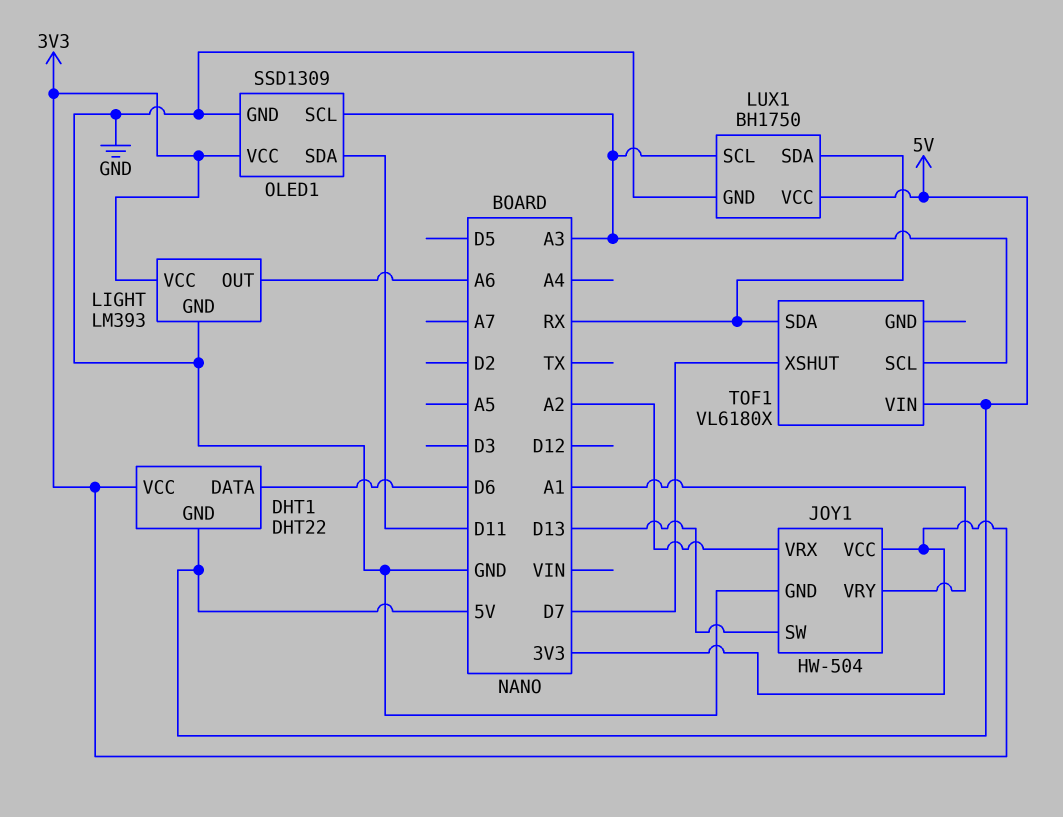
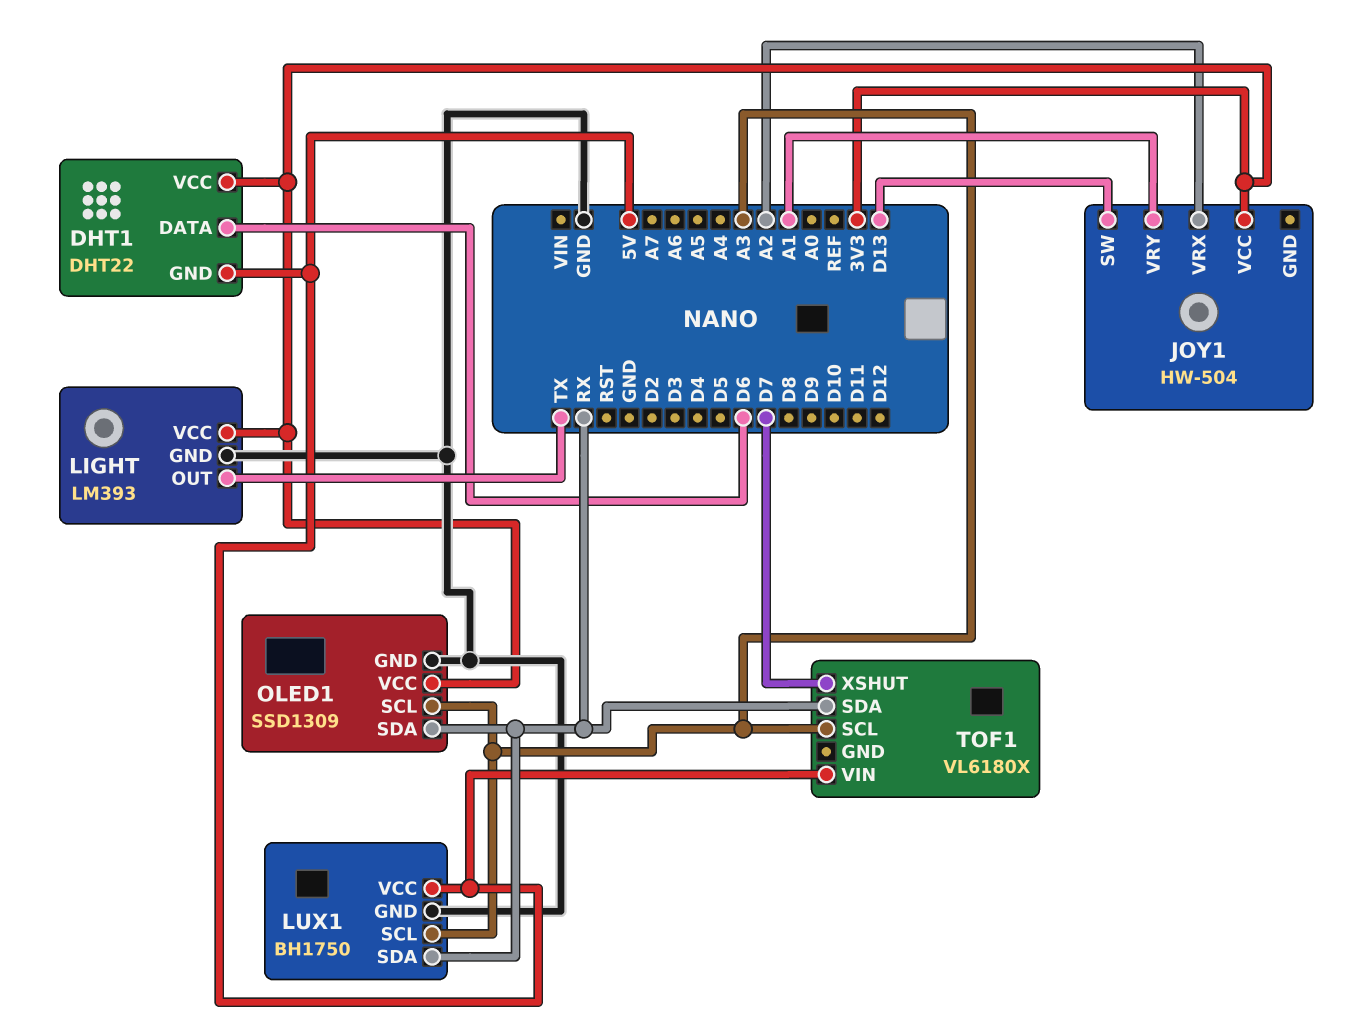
JOY1 pin GND: GND -> none
LIGHT pin OUT: A6 -> TX
OLED1 pin SDA: D11 -> RX

